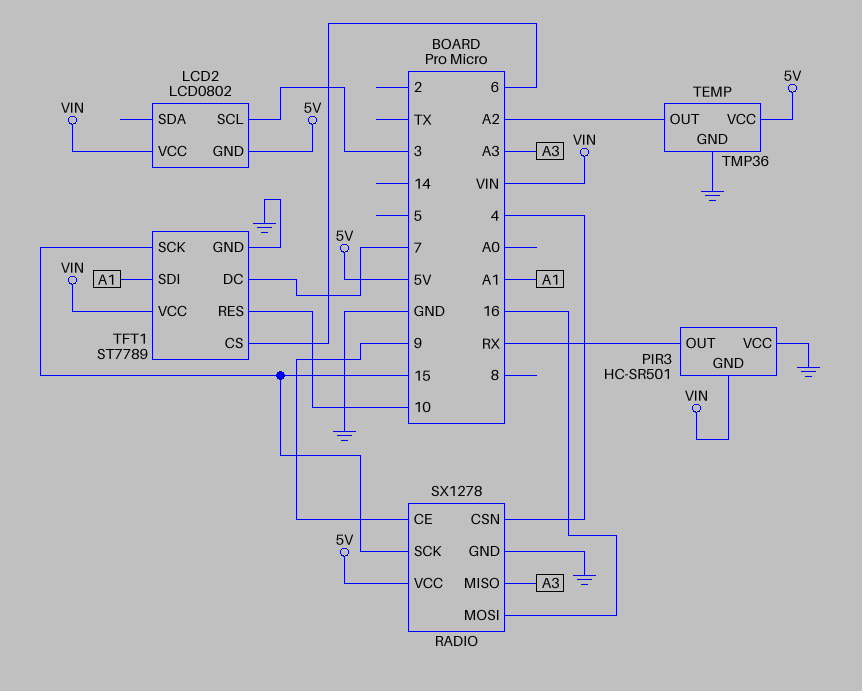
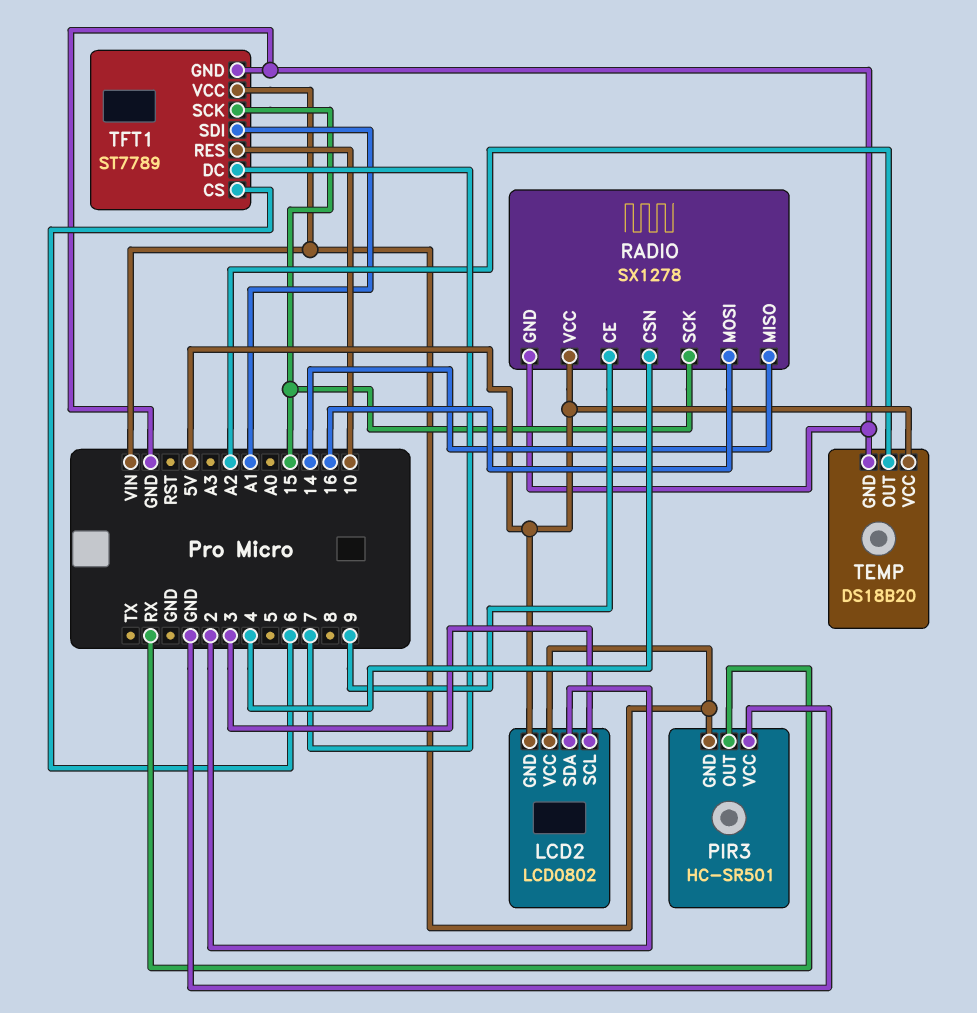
LCD2 pin SDA: none -> 2
RADIO pin MISO: A3 -> 14
TEMP: TMP36 -> DS18B20

